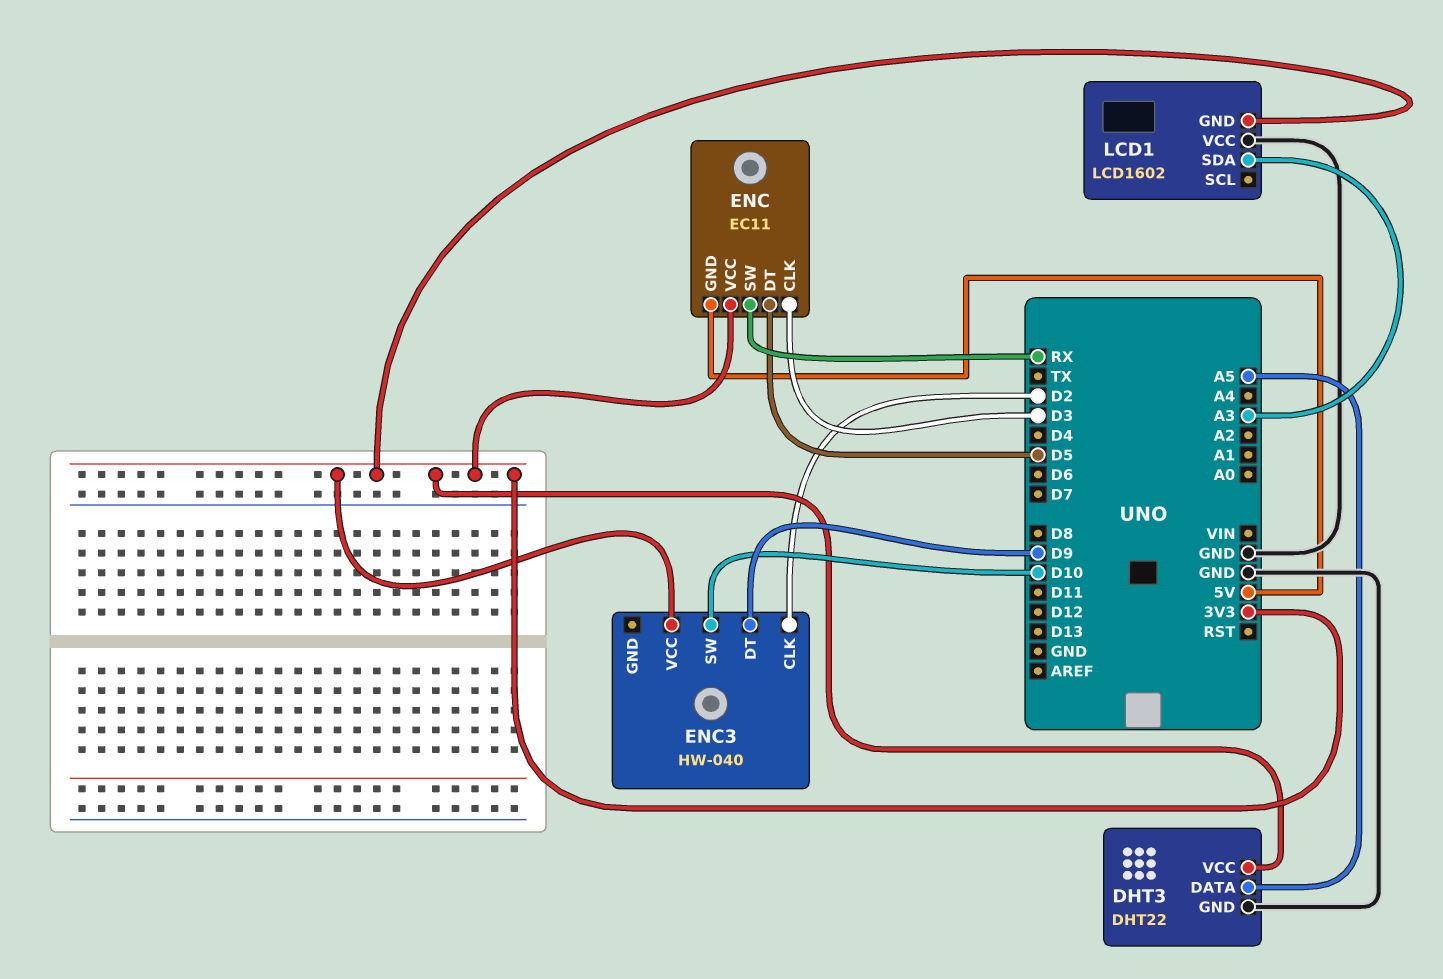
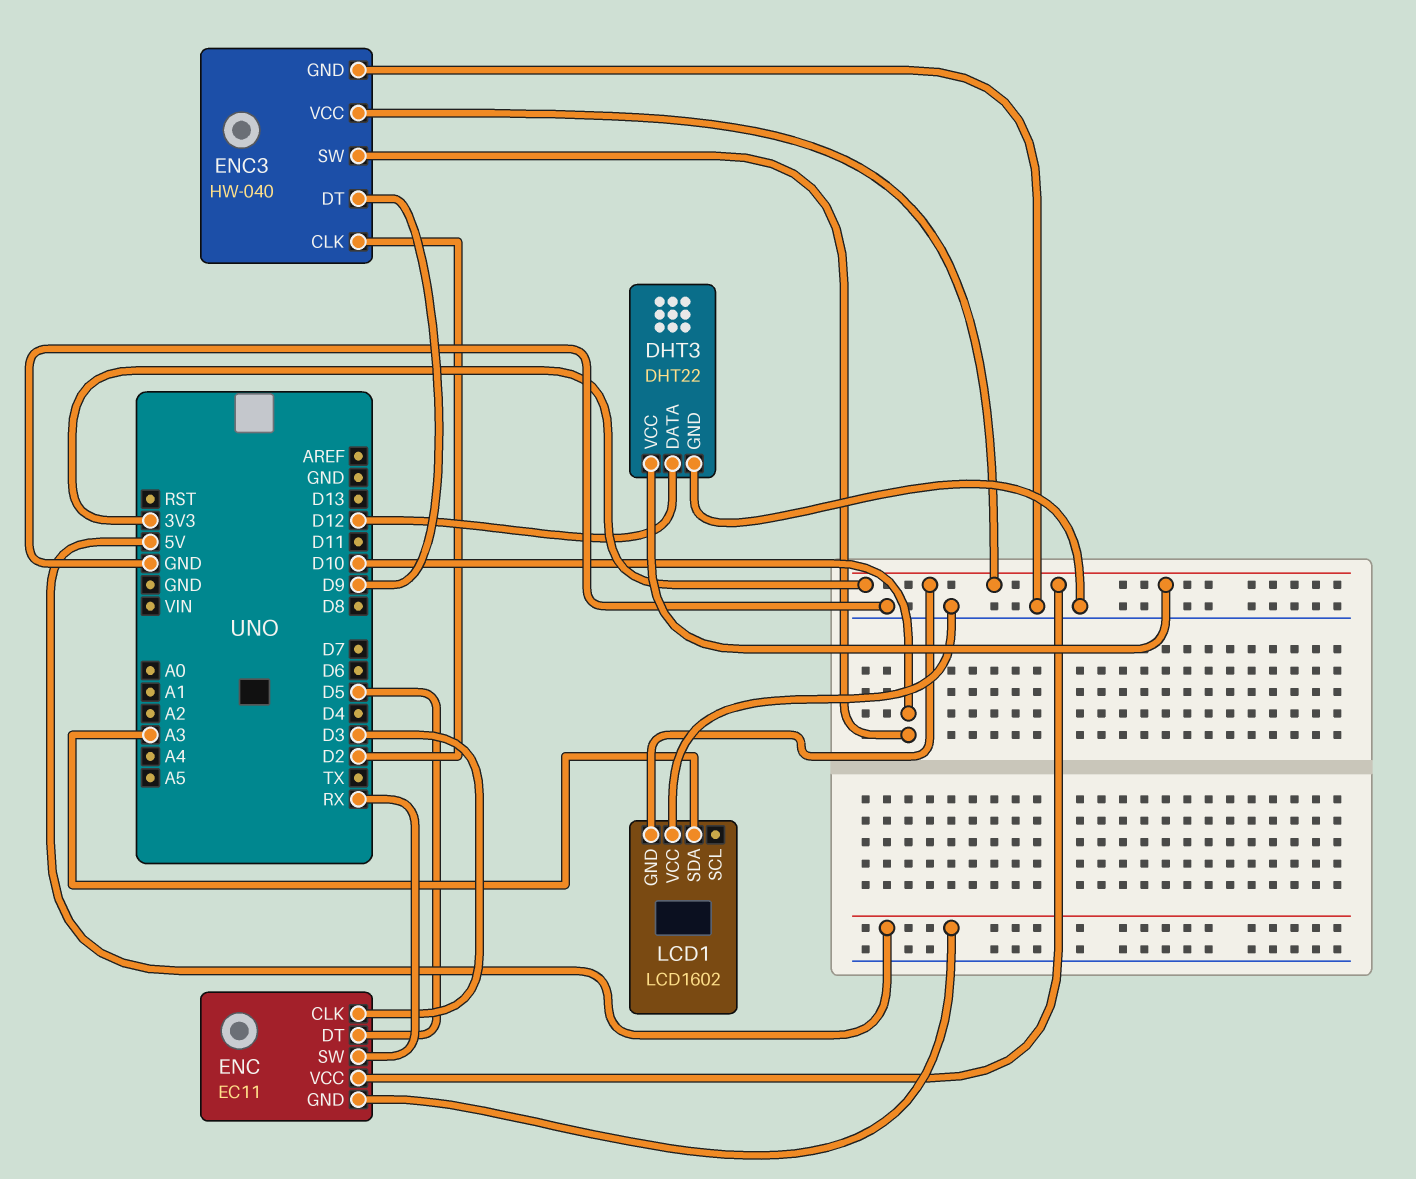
DHT3 pin DATA: A5 -> D12
ENC3 pin GND: none -> GND

